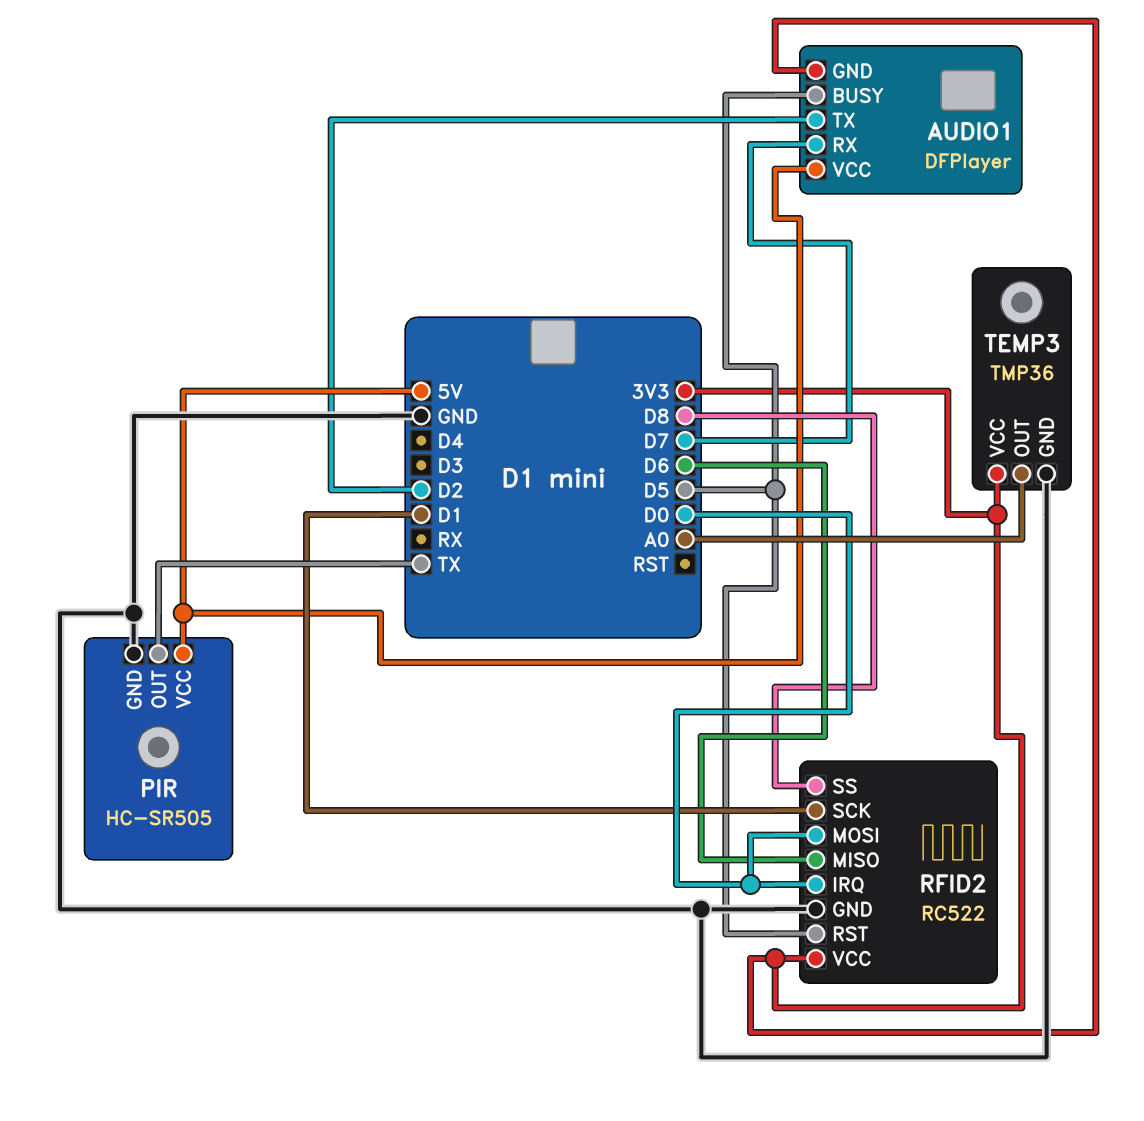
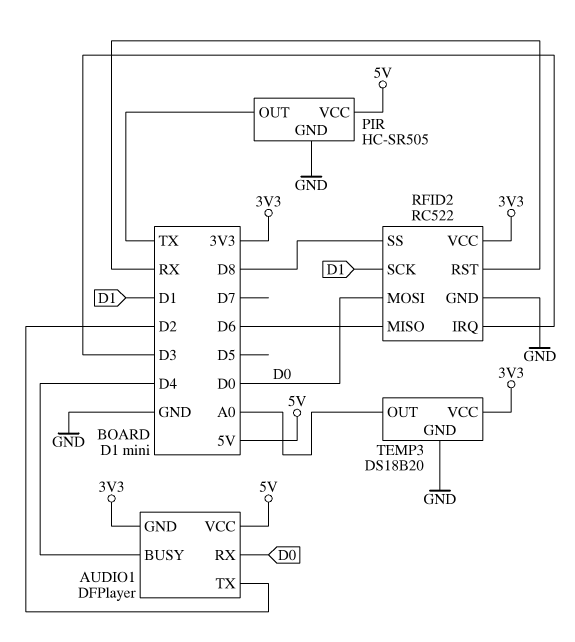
AUDIO1 pin BUSY: D5 -> D4
AUDIO1 pin RX: D7 -> D0
RFID2 pin IRQ: D0 -> D3
RFID2 pin RST: D5 -> RX
TEMP3: TMP36 -> DS18B20

